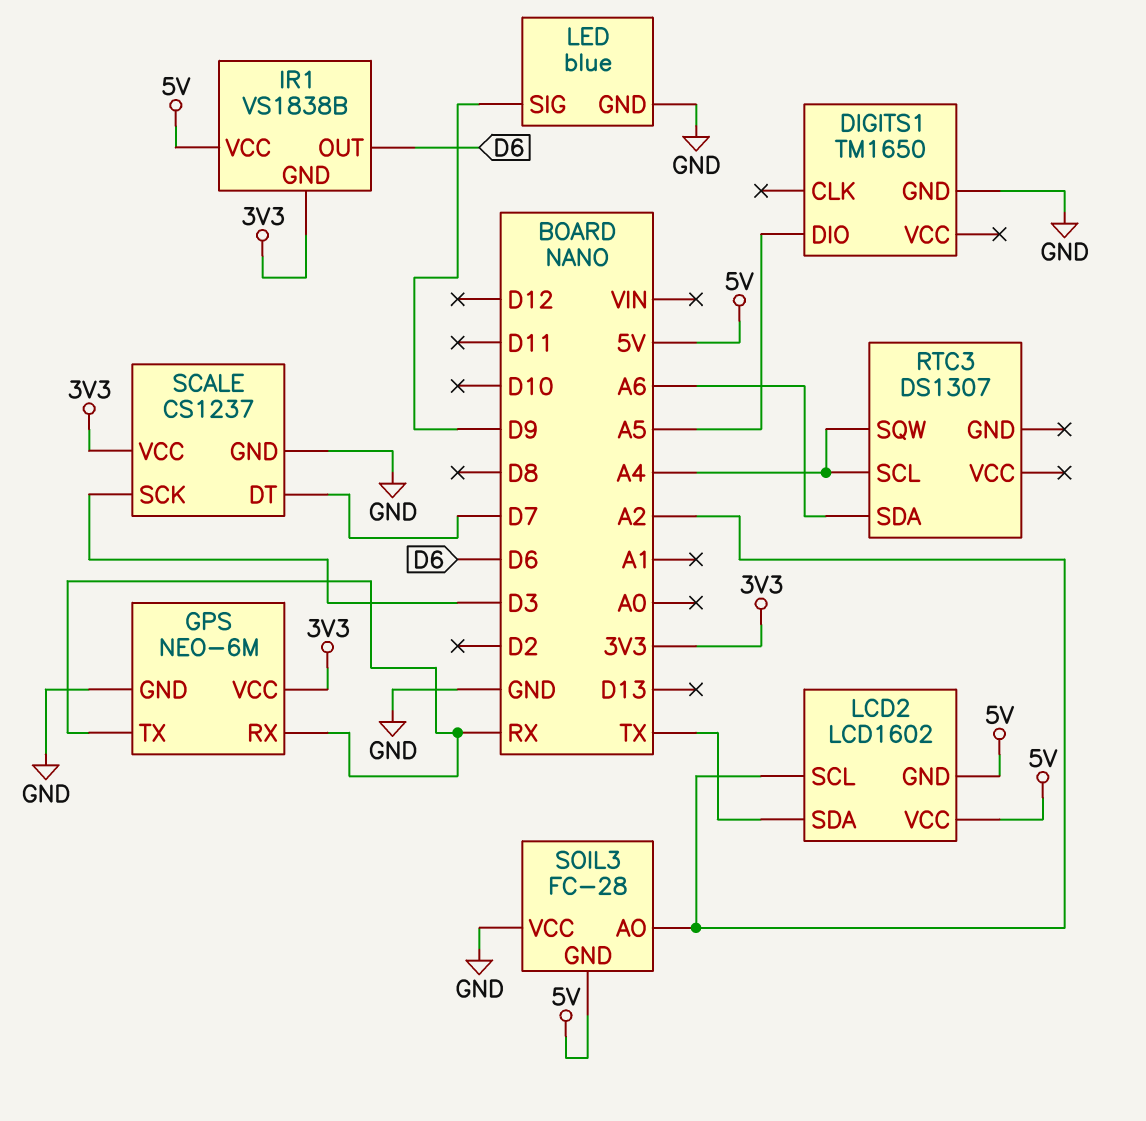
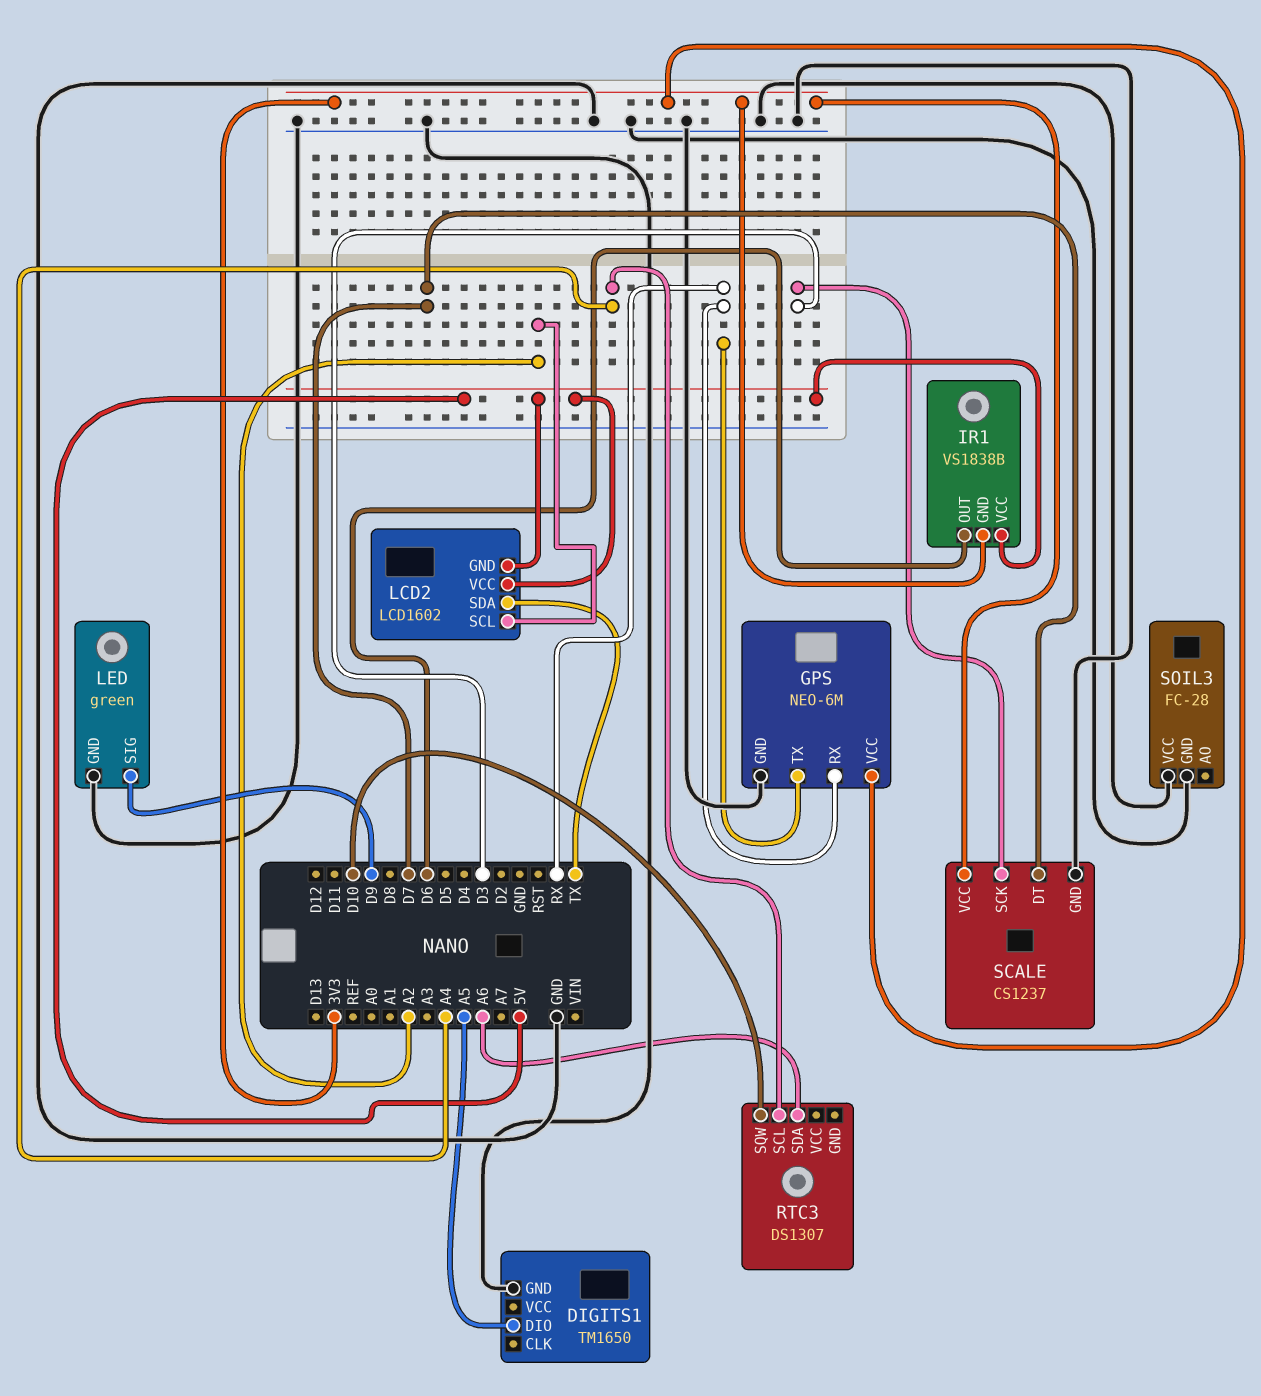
LED: blue -> green
RTC3 pin SQW: A4 -> D10
SOIL3 pin AO: A2 -> none
SOIL3 pin GND: 5V -> GND

